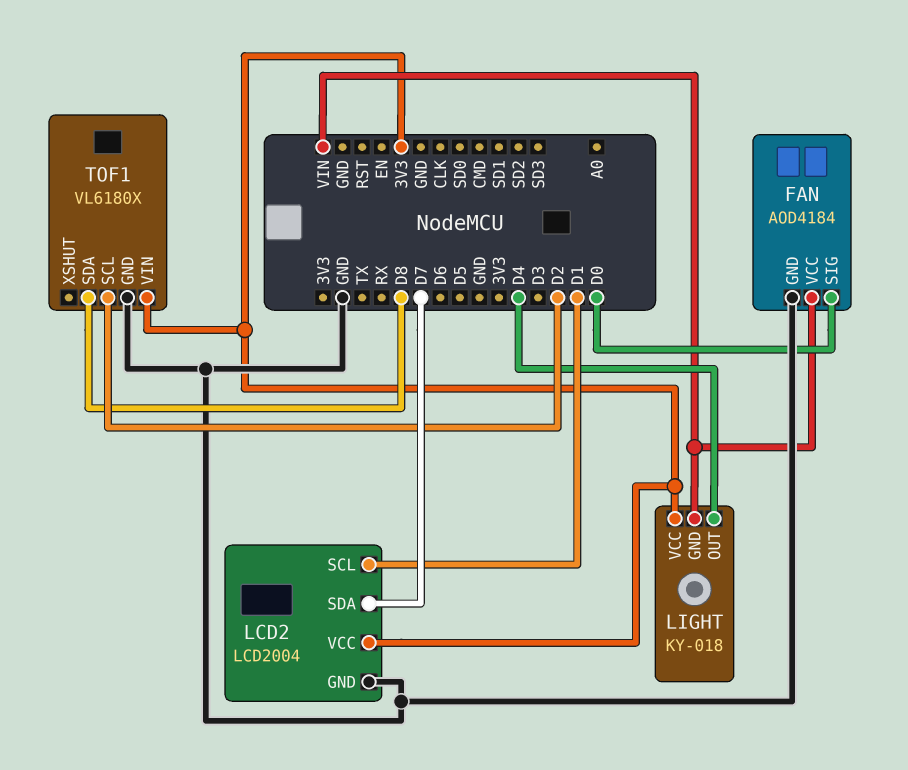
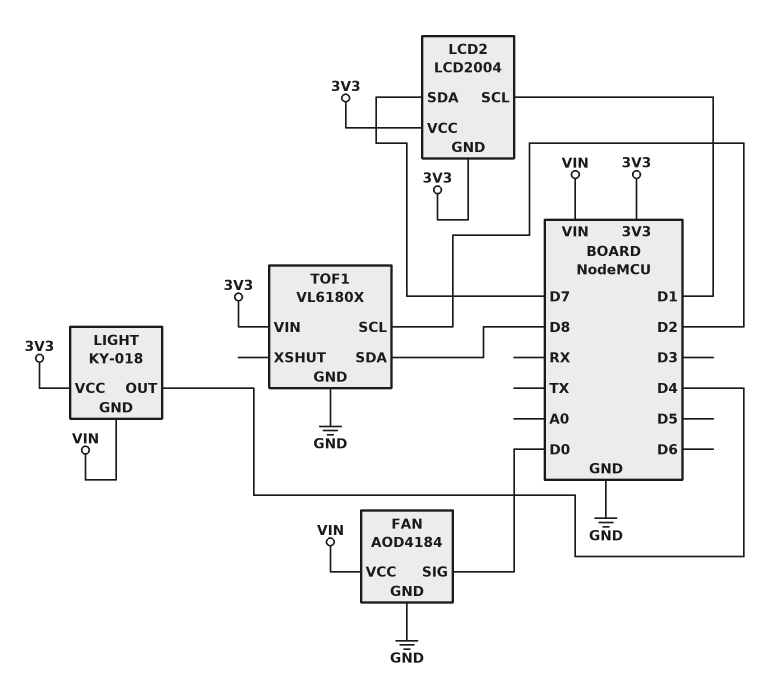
LCD2 pin GND: GND -> 3V3

